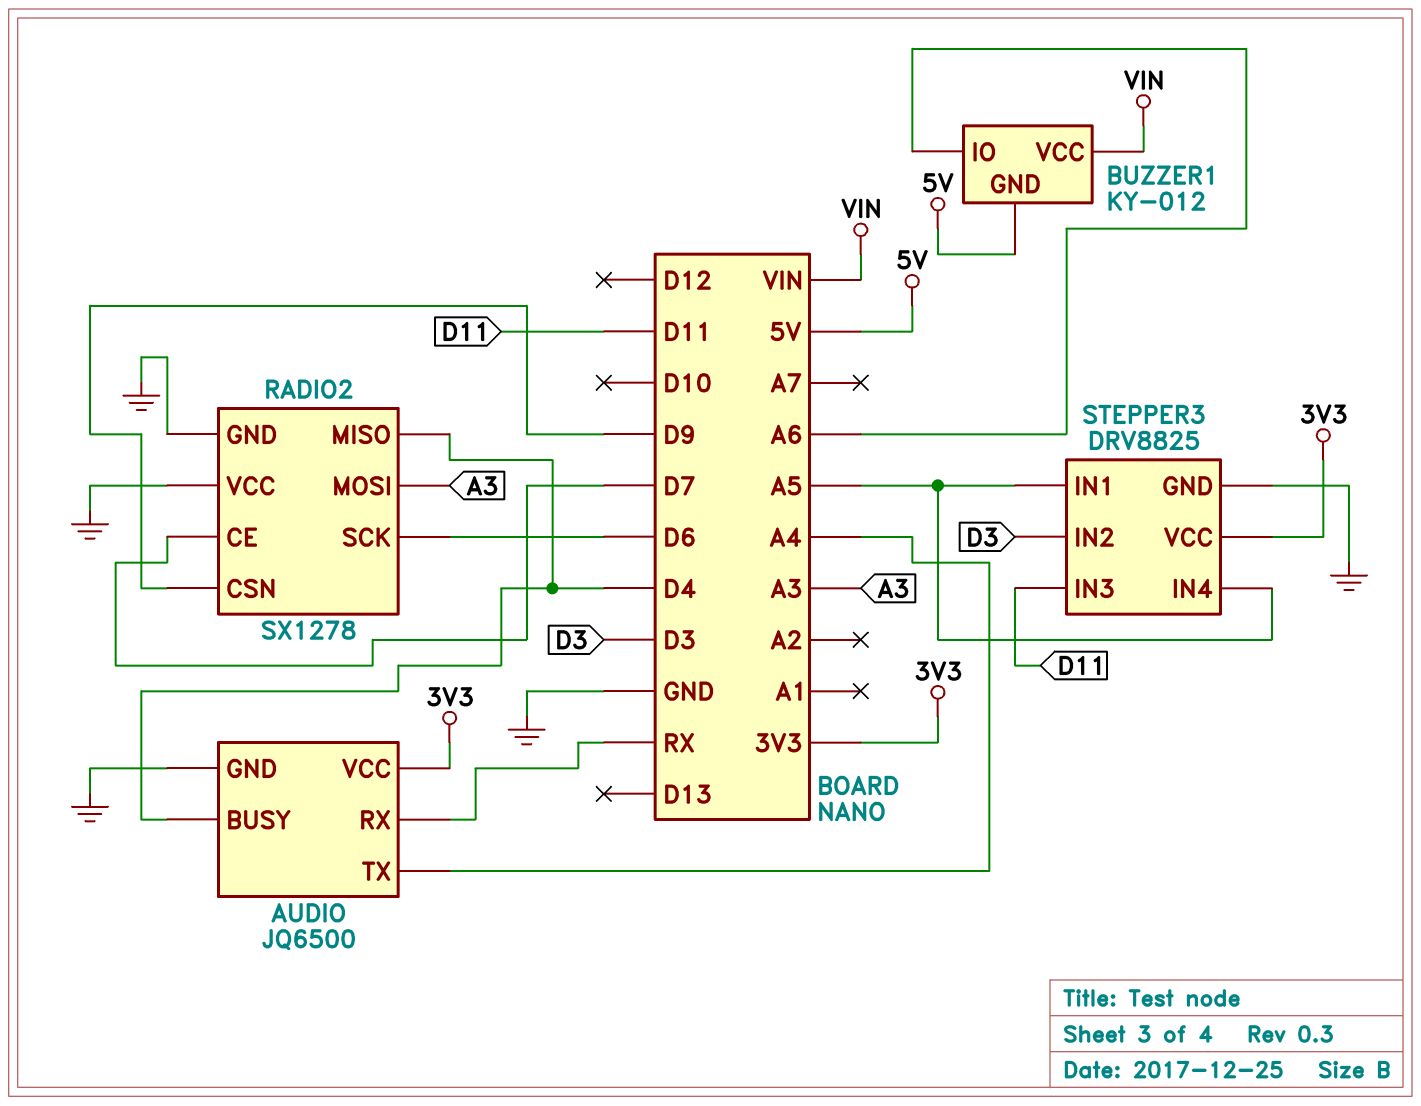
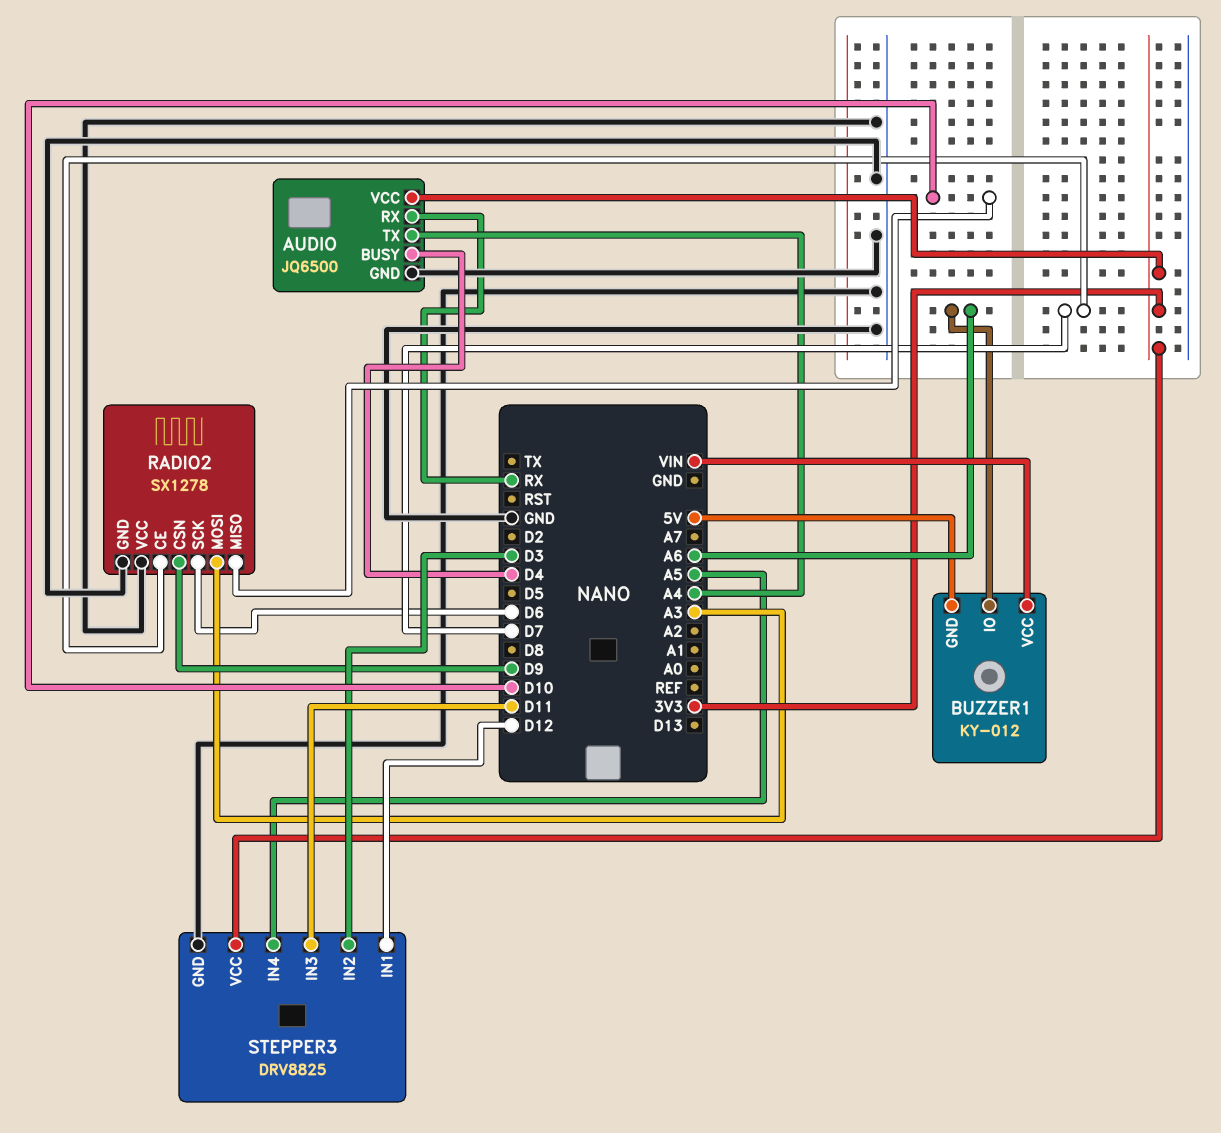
RADIO2 pin MISO: D4 -> D10
STEPPER3 pin IN1: A5 -> D12

